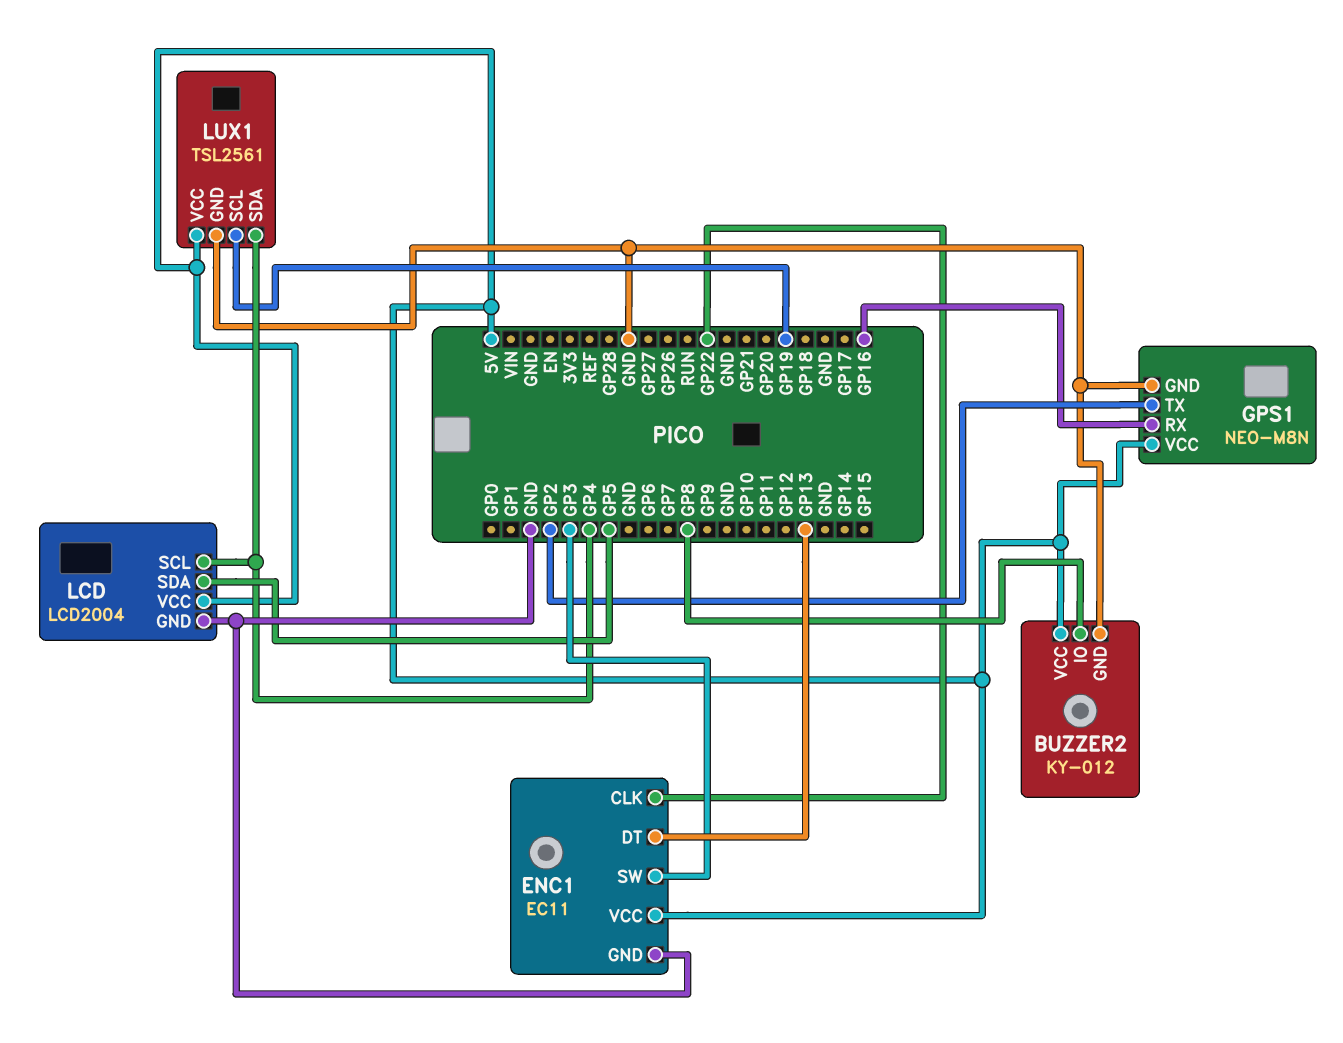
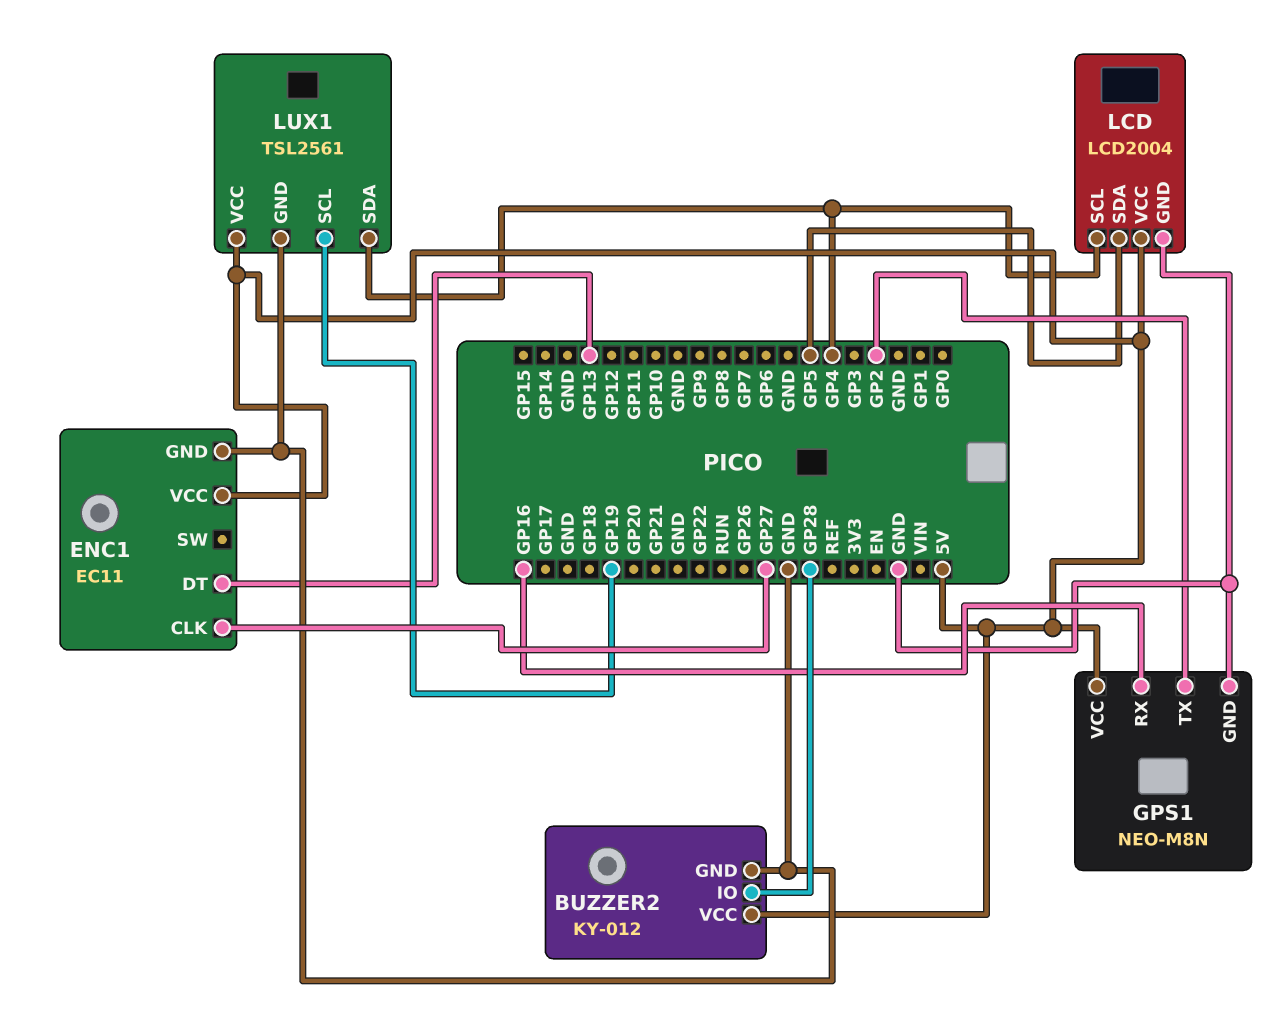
BUZZER2 pin IO: GP8 -> GP28
ENC1 pin CLK: GP22 -> GP27
ENC1 pin SW: GP3 -> none

